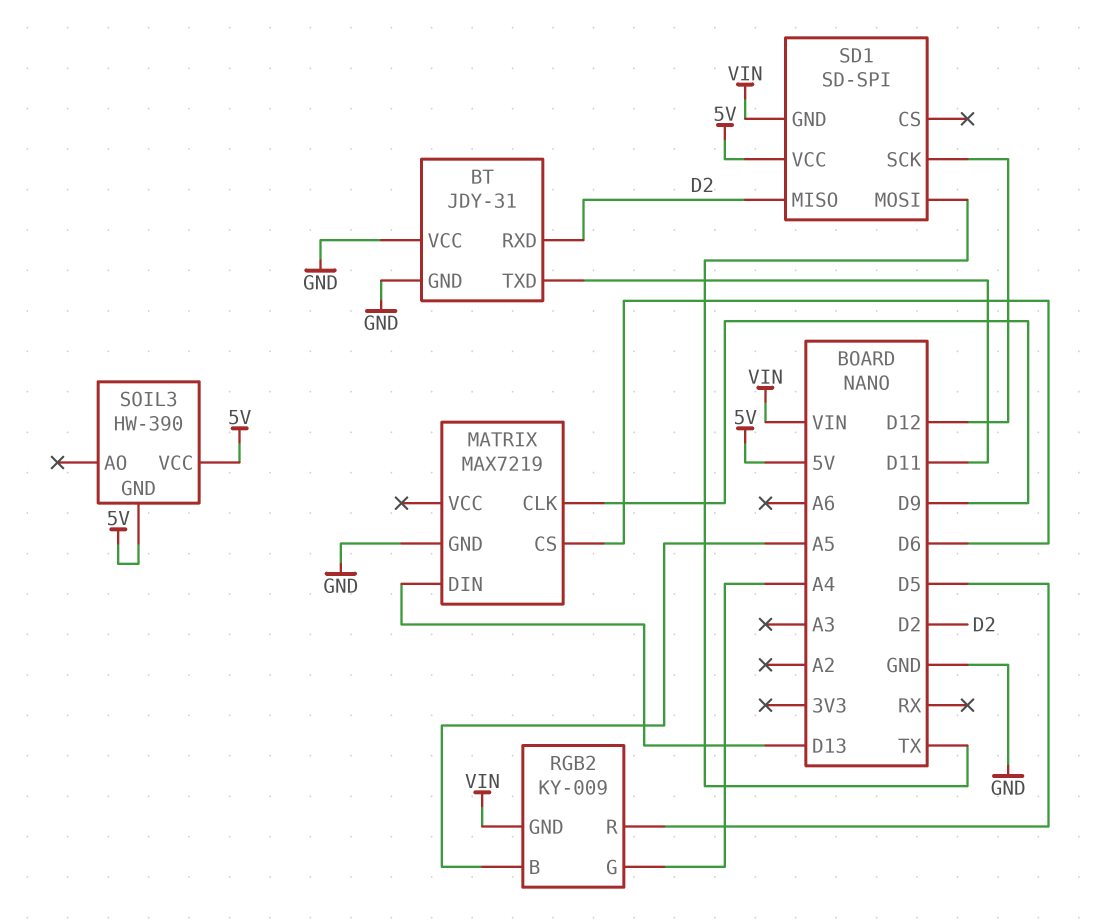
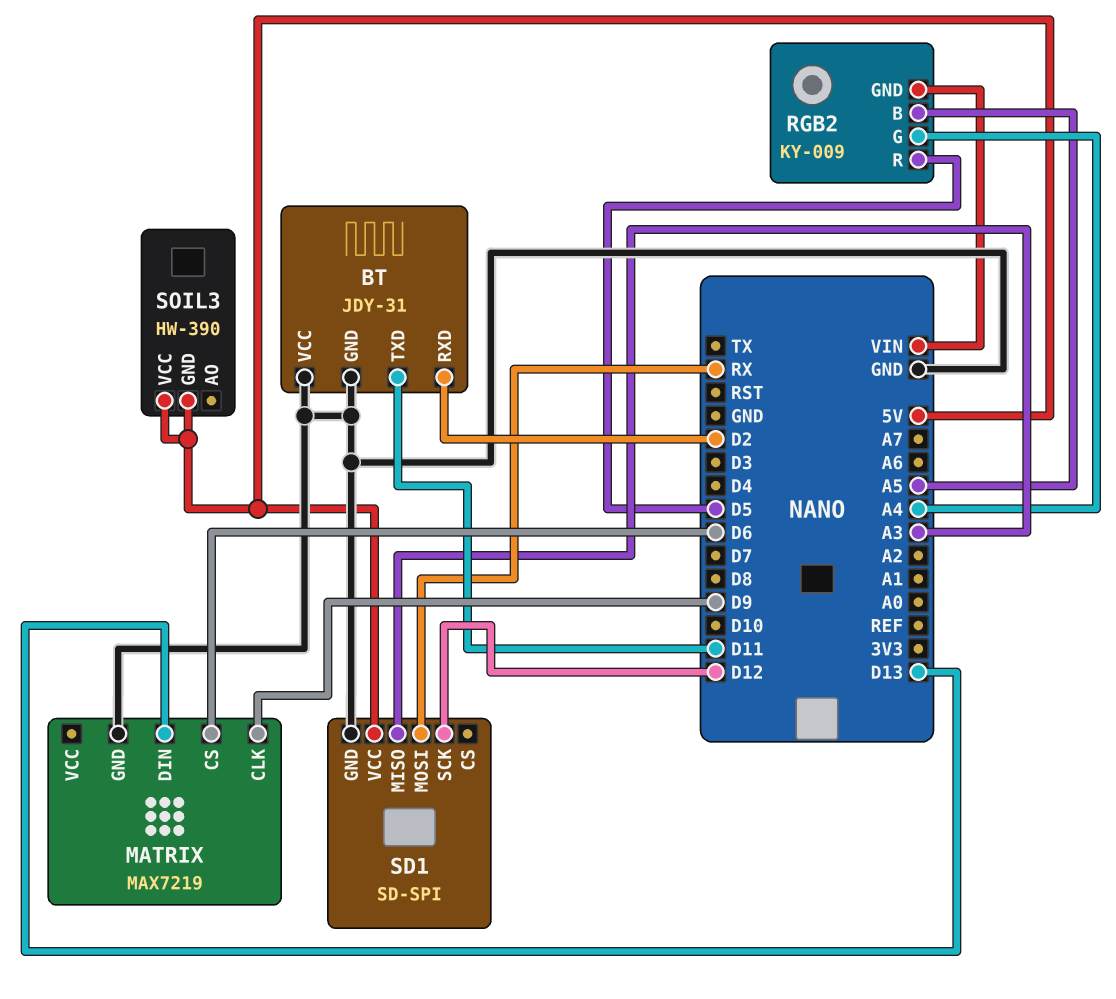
SD1 pin GND: VIN -> GND
SD1 pin MISO: D2 -> A3
SD1 pin MOSI: TX -> RX

